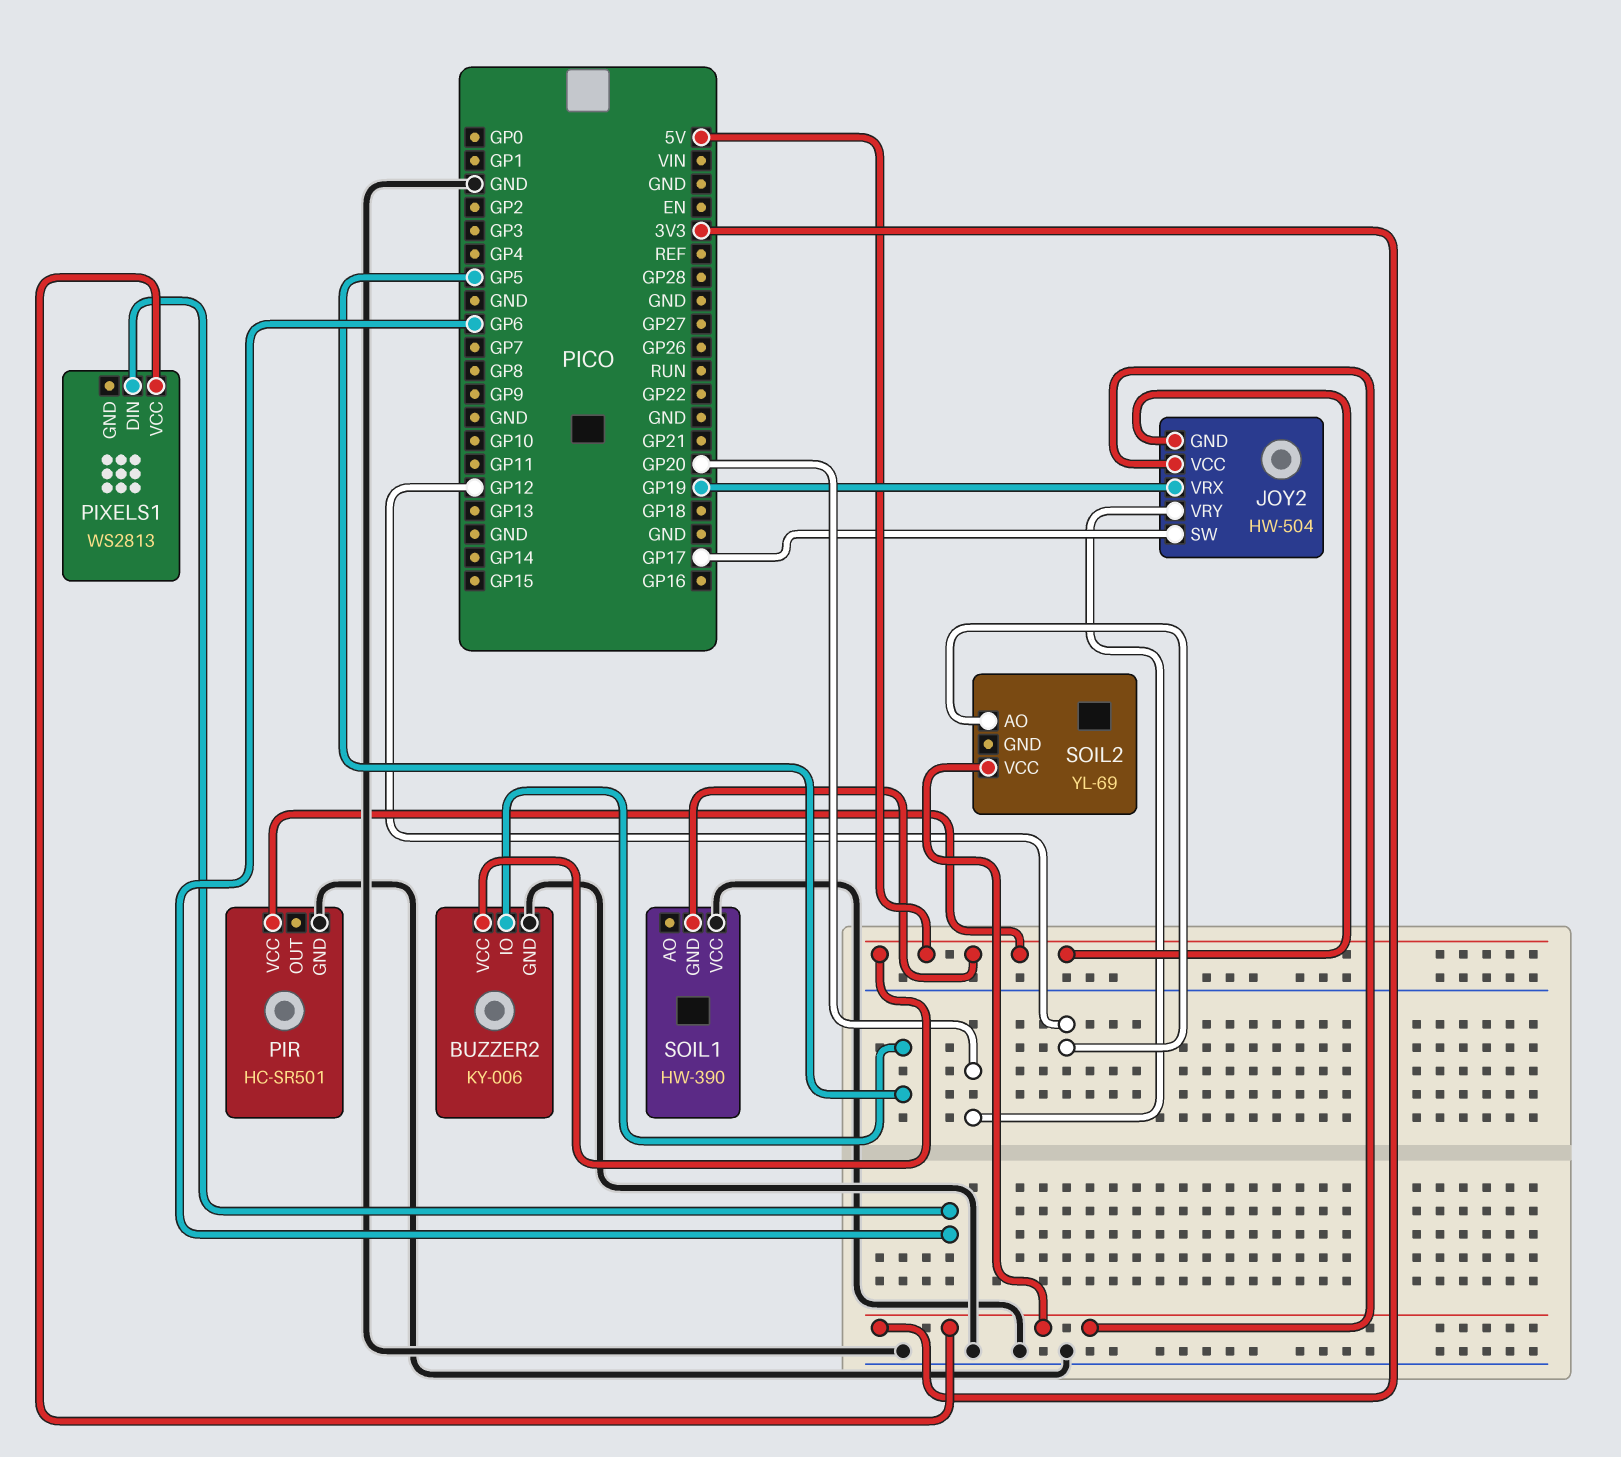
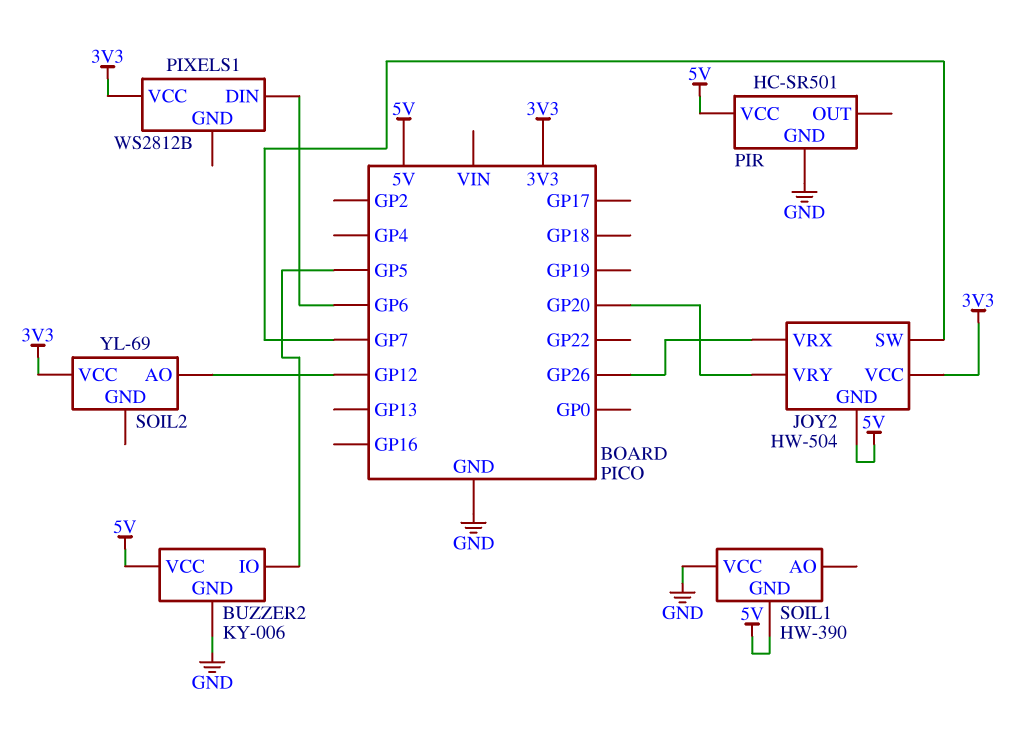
JOY2 pin SW: GP17 -> GP7
JOY2 pin VRX: GP19 -> GP26
PIXELS1: WS2813 -> WS2812B

